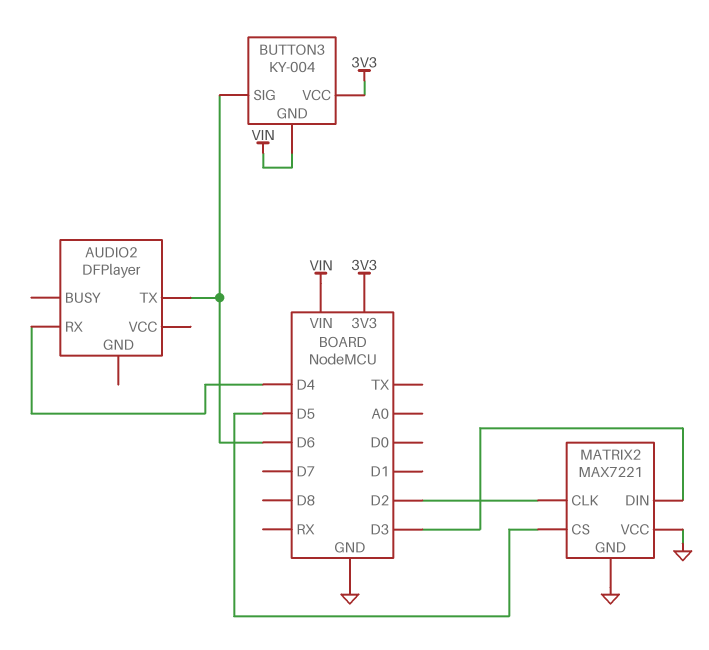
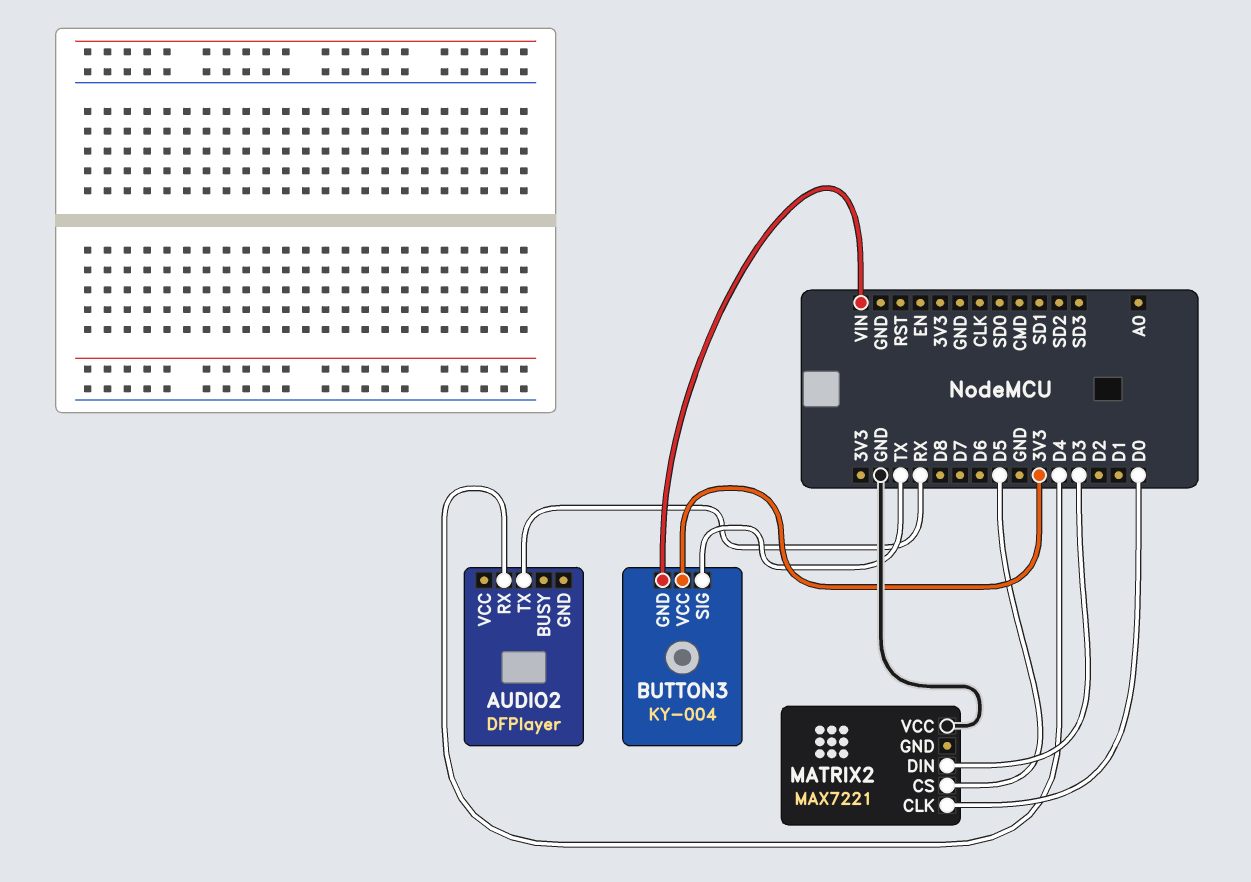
AUDIO2 pin TX: D6 -> RX
BUTTON3 pin SIG: D6 -> TX
MATRIX2 pin CLK: D2 -> D0
MATRIX2 pin GND: GND -> none

